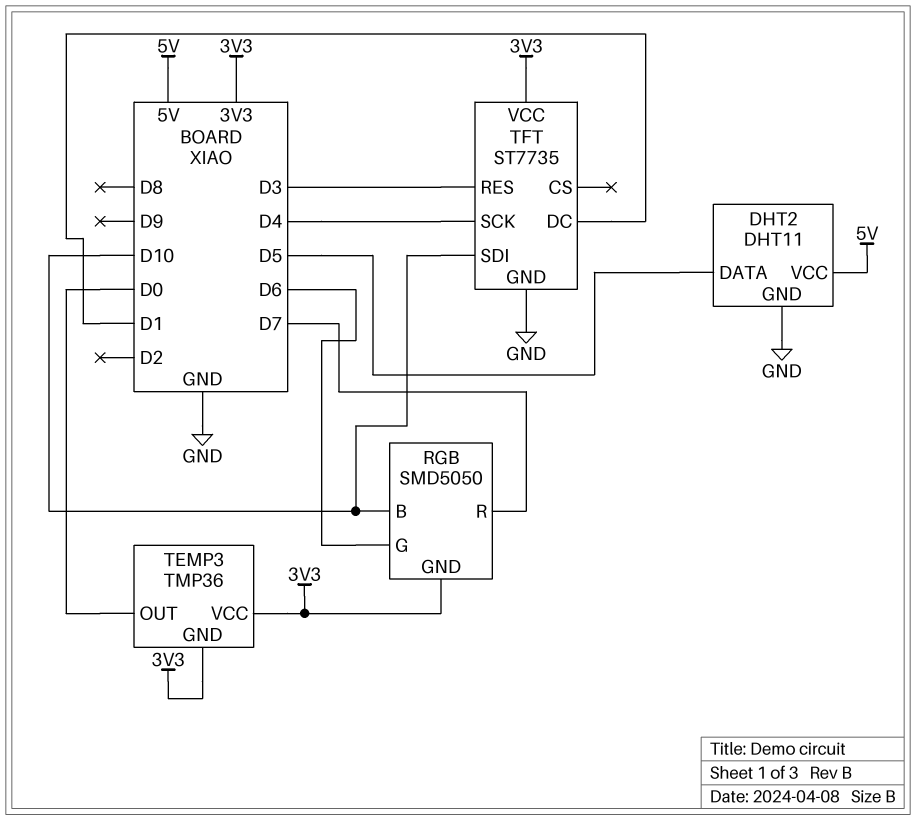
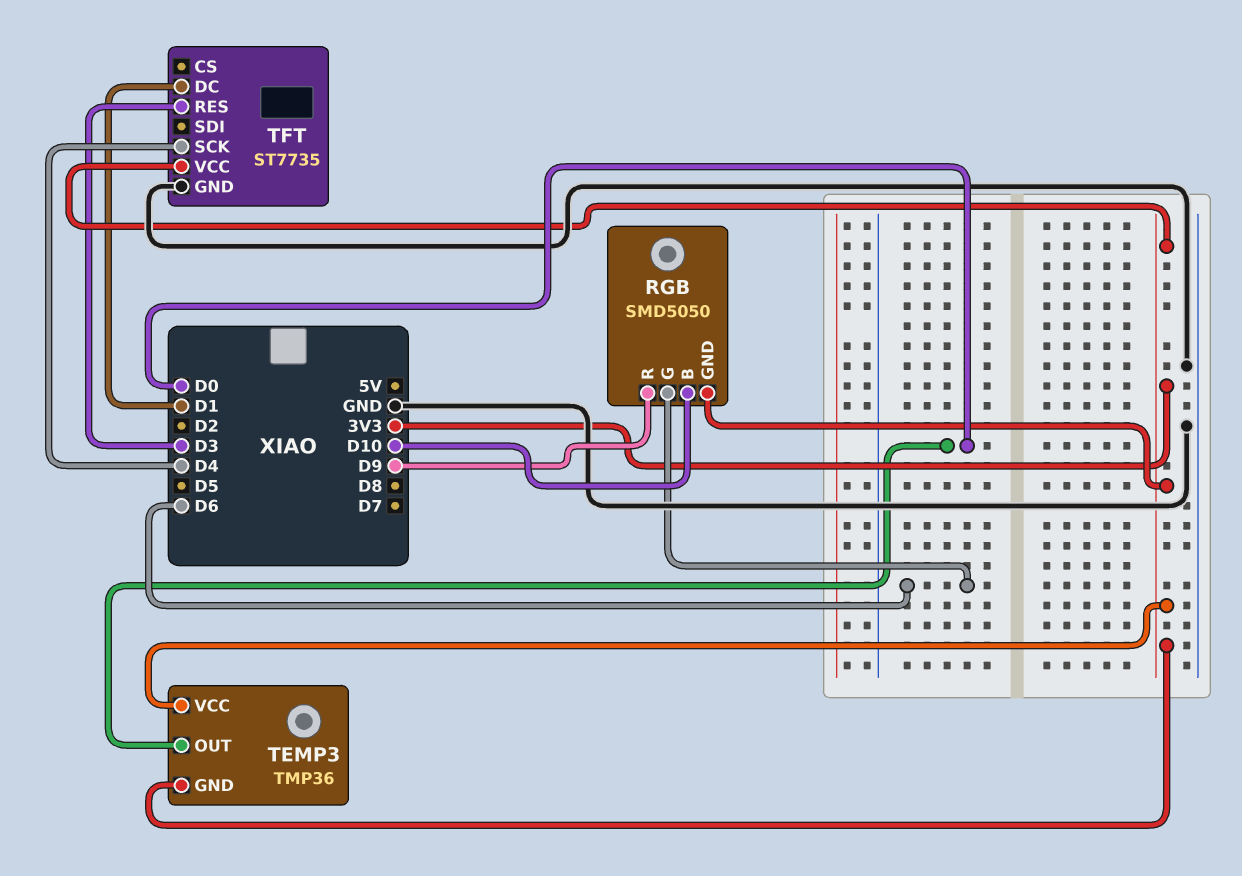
DHT2: DHT11 -> none
DHT2 pin DATA: D5 -> none
DHT2 pin GND: GND -> none
DHT2 pin VCC: 5V -> none
RGB pin R: D7 -> D9
TFT pin SDI: D10 -> none

